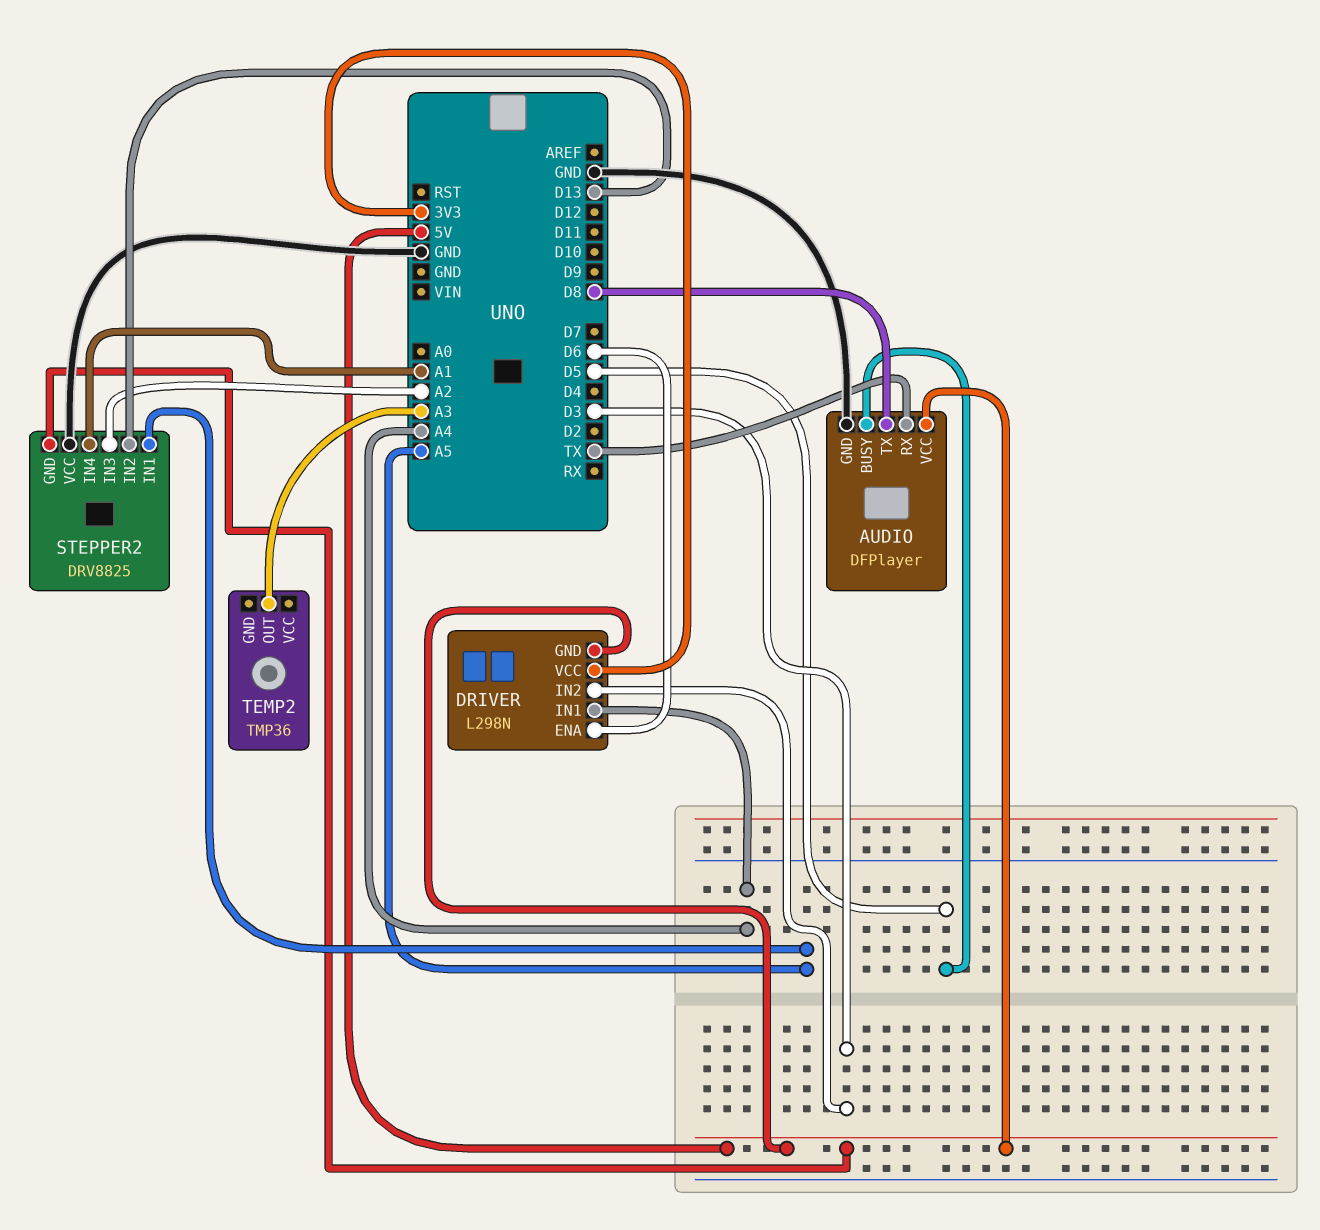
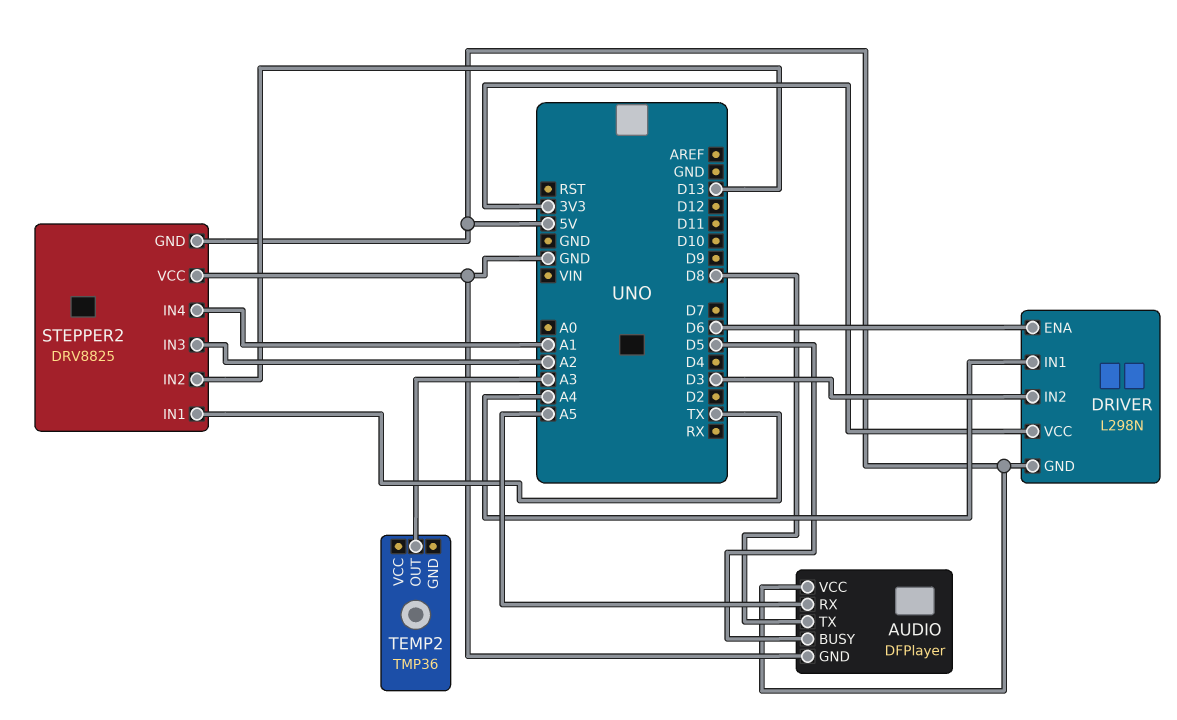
AUDIO pin RX: TX -> A5
STEPPER2 pin IN1: A5 -> TX

